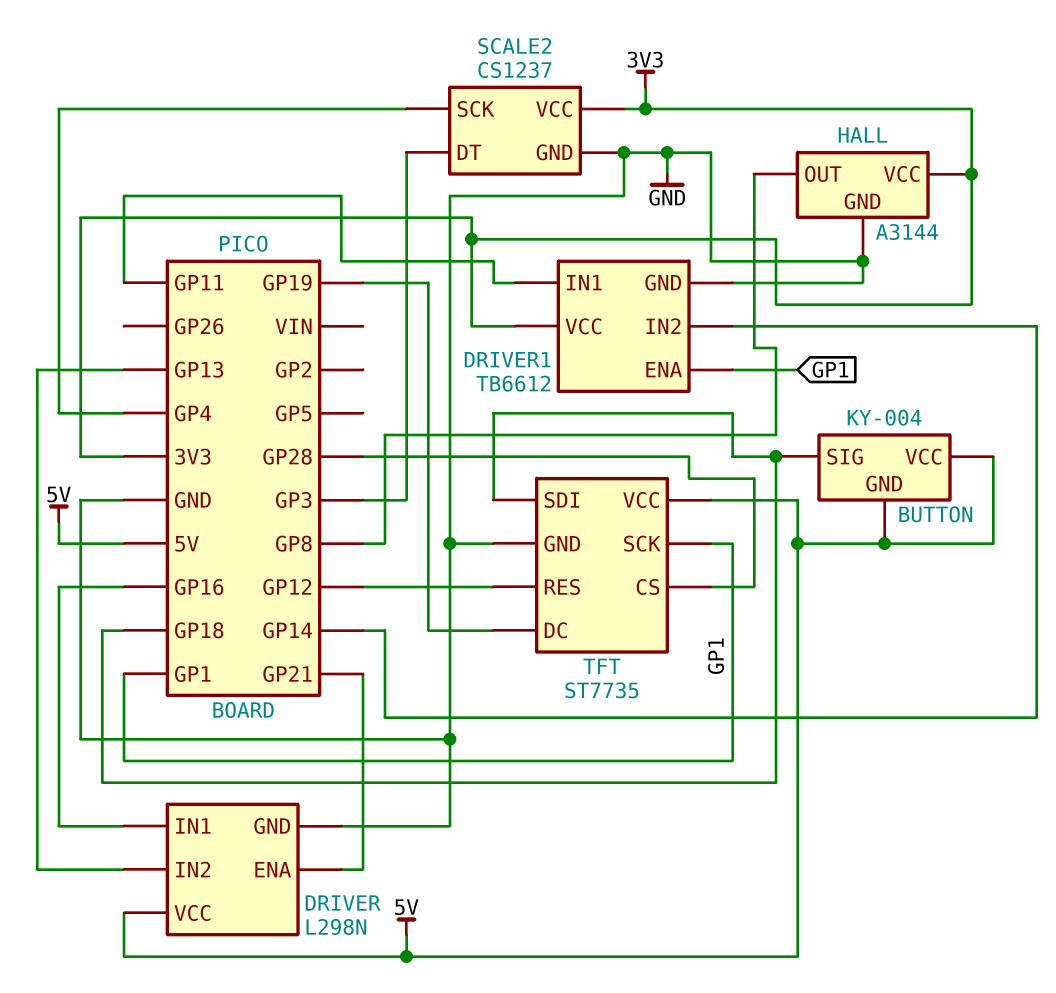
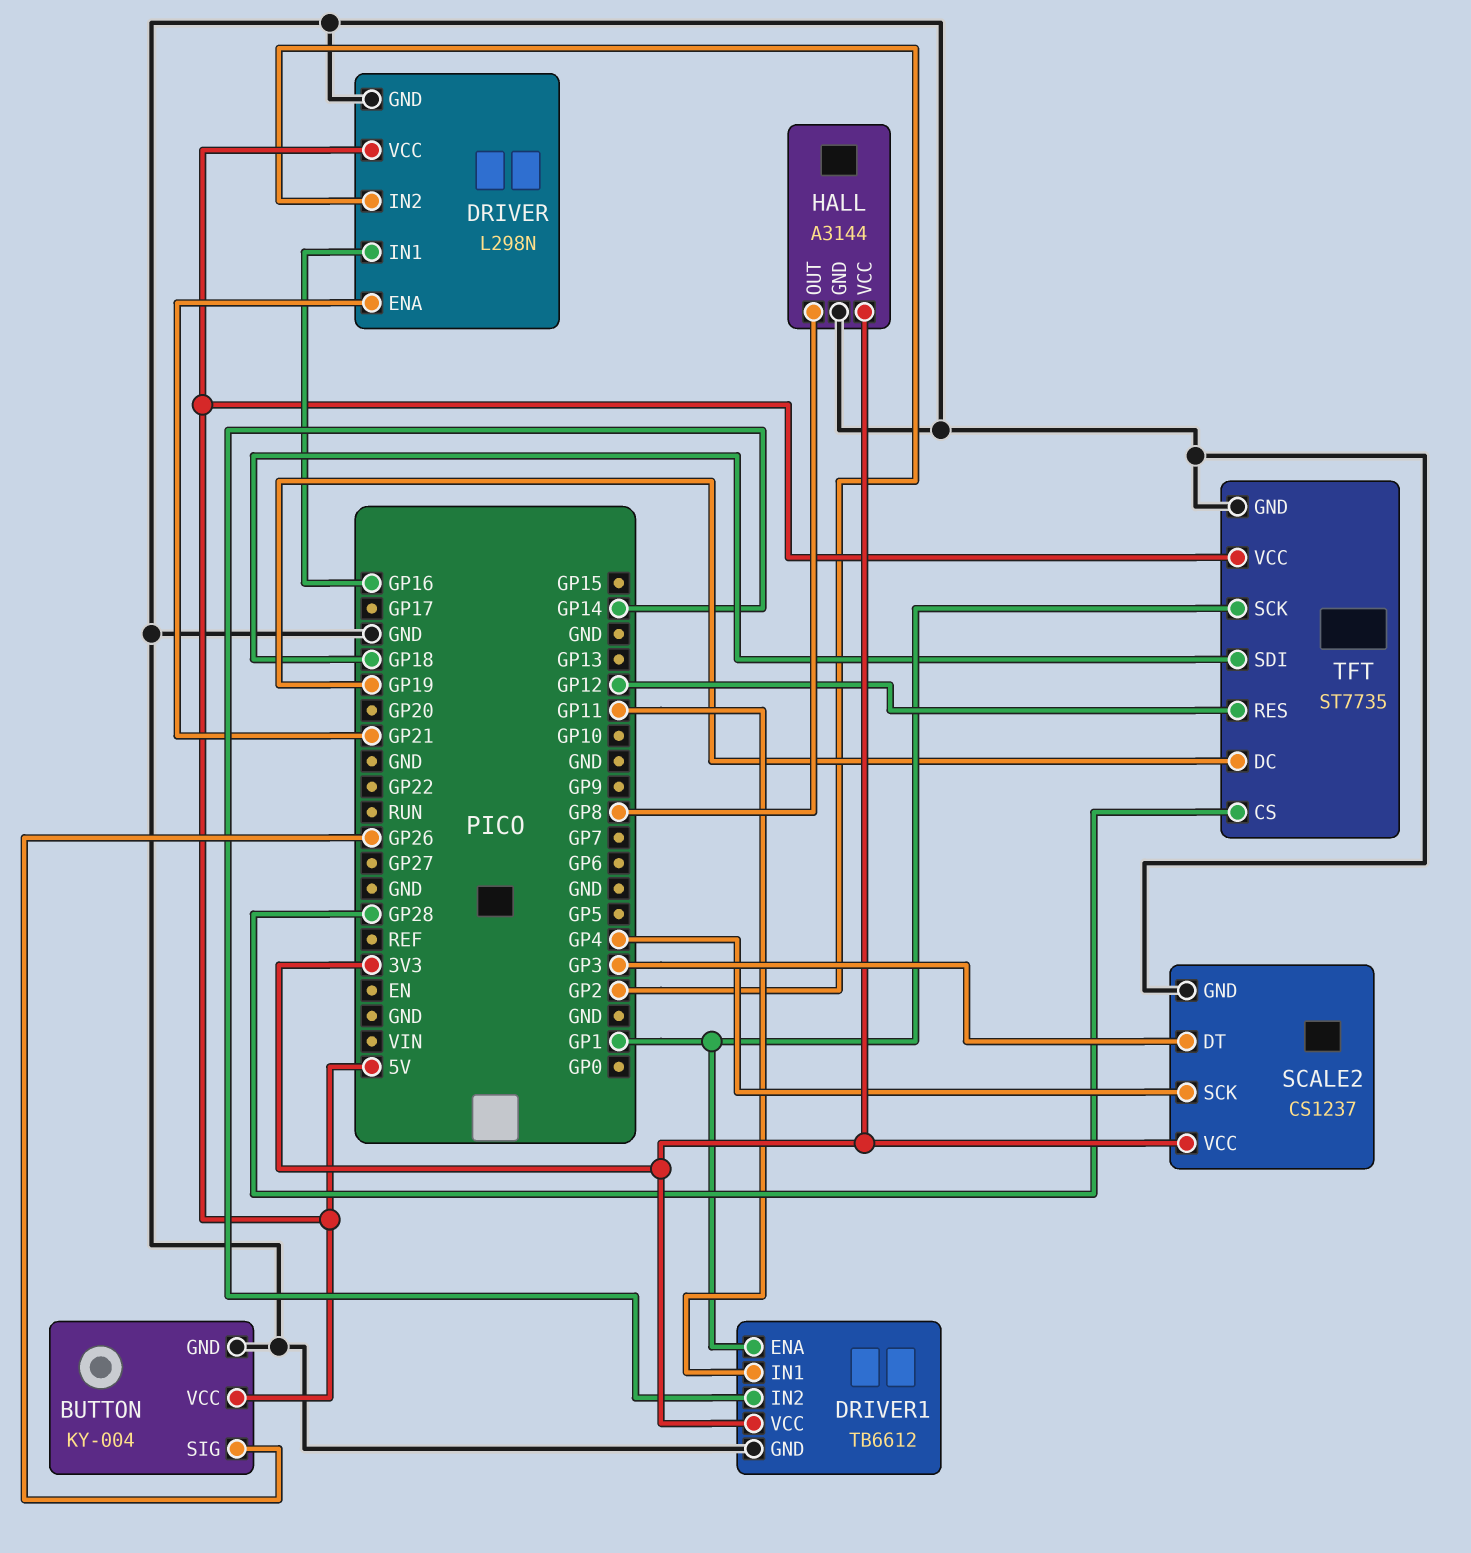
BUTTON pin GND: 5V -> GND
BUTTON pin SIG: GP18 -> GP26
DRIVER pin IN2: GP13 -> GP2

